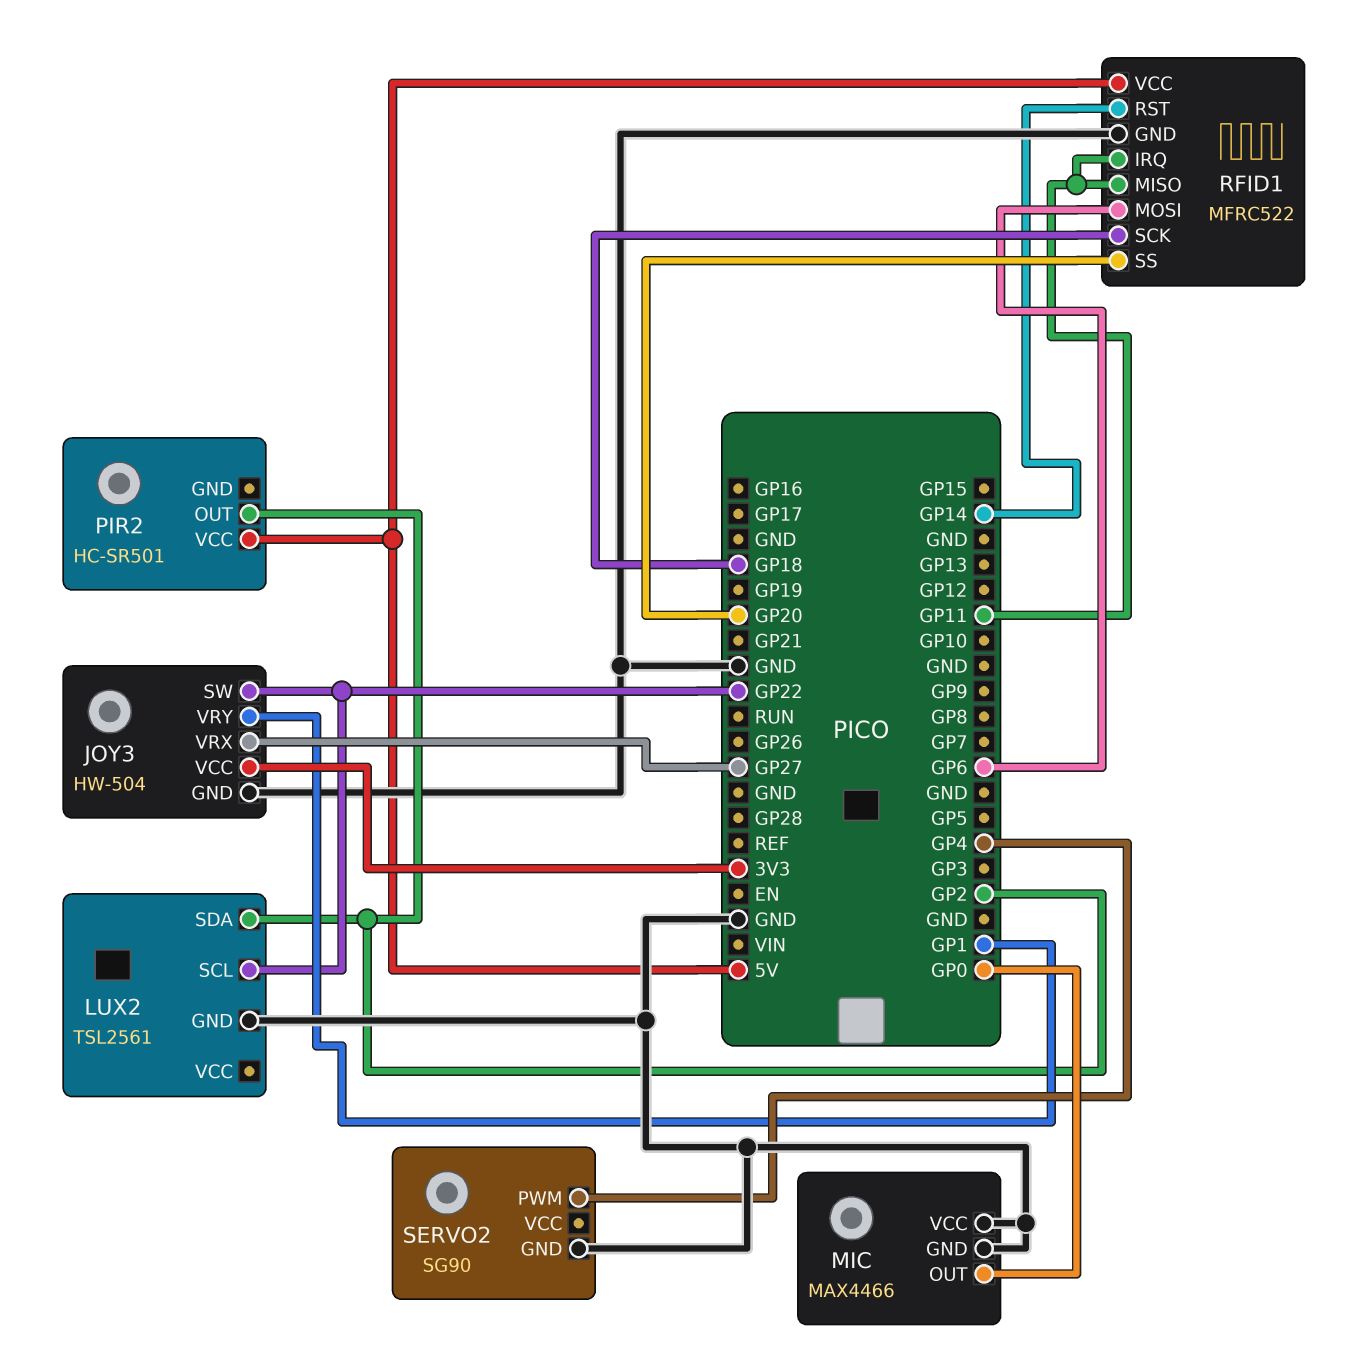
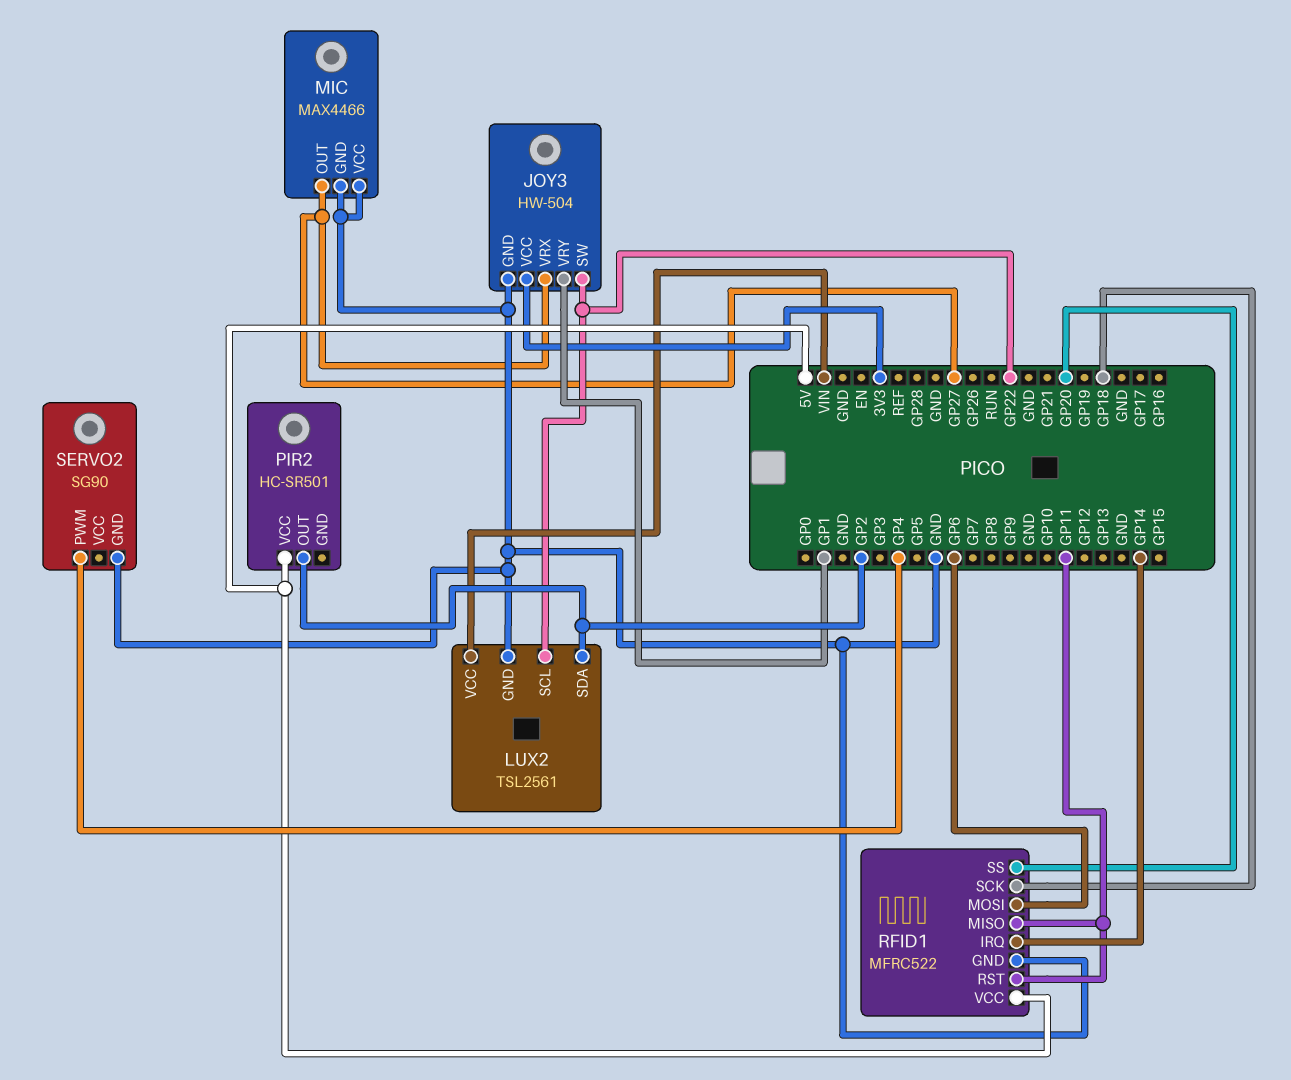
LUX2 pin VCC: none -> VIN
MIC pin OUT: GP0 -> GP27
RFID1 pin IRQ: GP11 -> GP14
RFID1 pin RST: GP14 -> GP11

